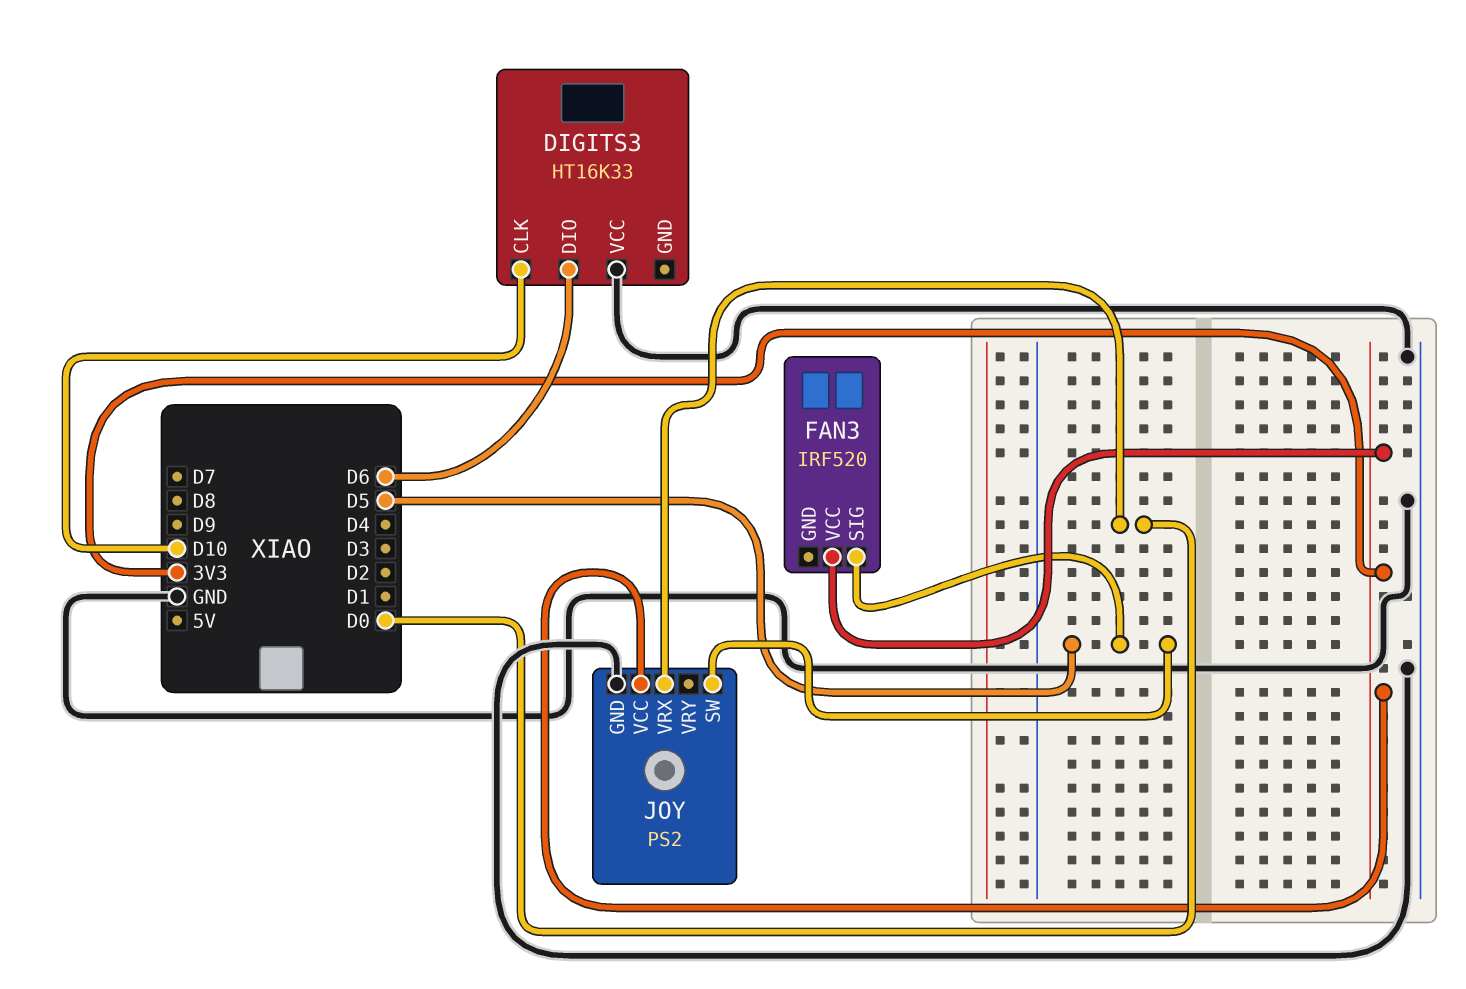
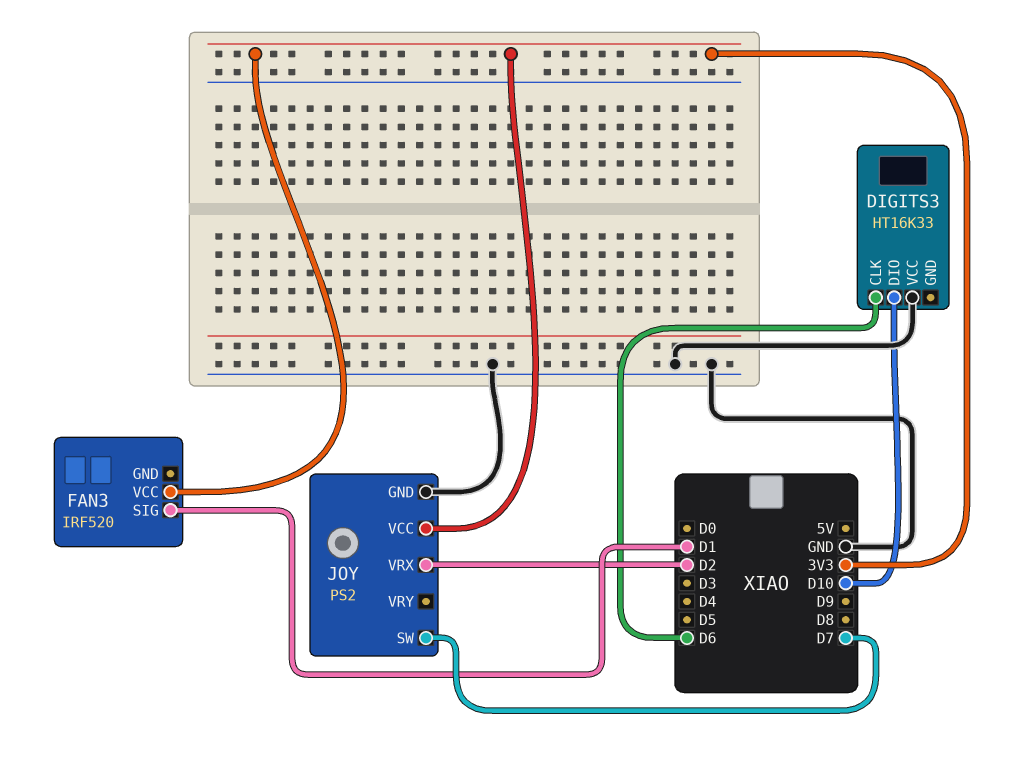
DIGITS3 pin CLK: D10 -> D6
DIGITS3 pin DIO: D6 -> D10
FAN3 pin SIG: D5 -> D1
JOY pin SW: D5 -> D7
JOY pin VRX: D0 -> D2

